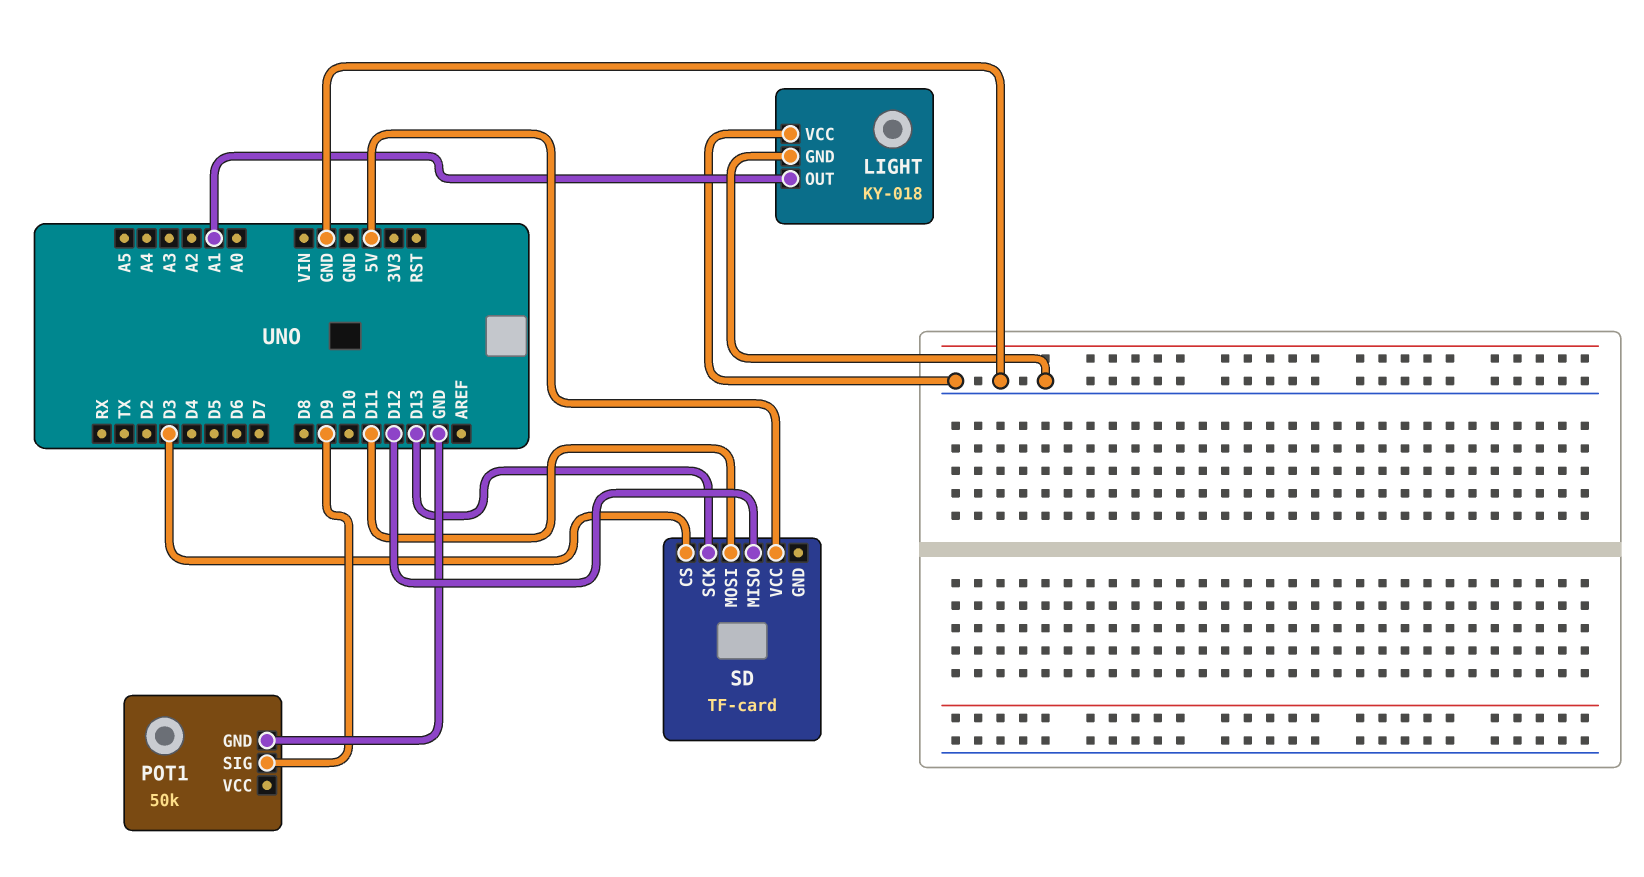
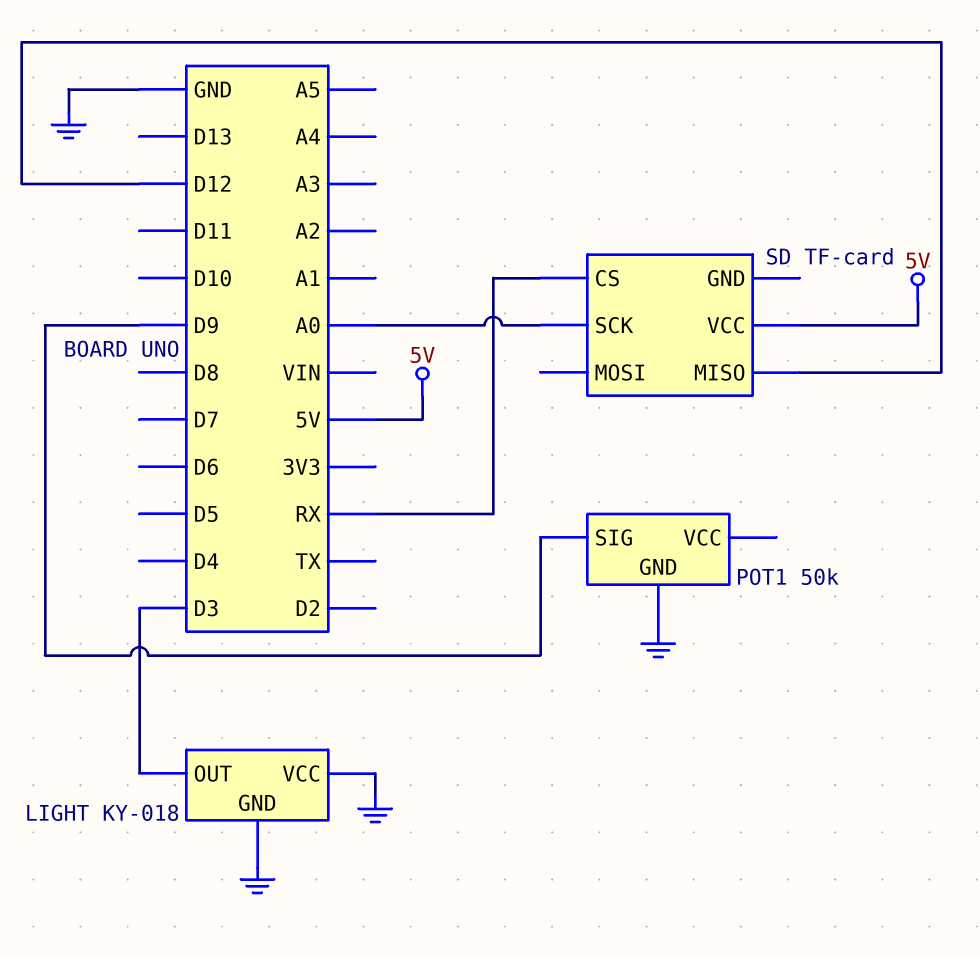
LIGHT pin OUT: A1 -> D3
SD pin CS: D3 -> RX
SD pin MOSI: D11 -> none
SD pin SCK: D13 -> A0

